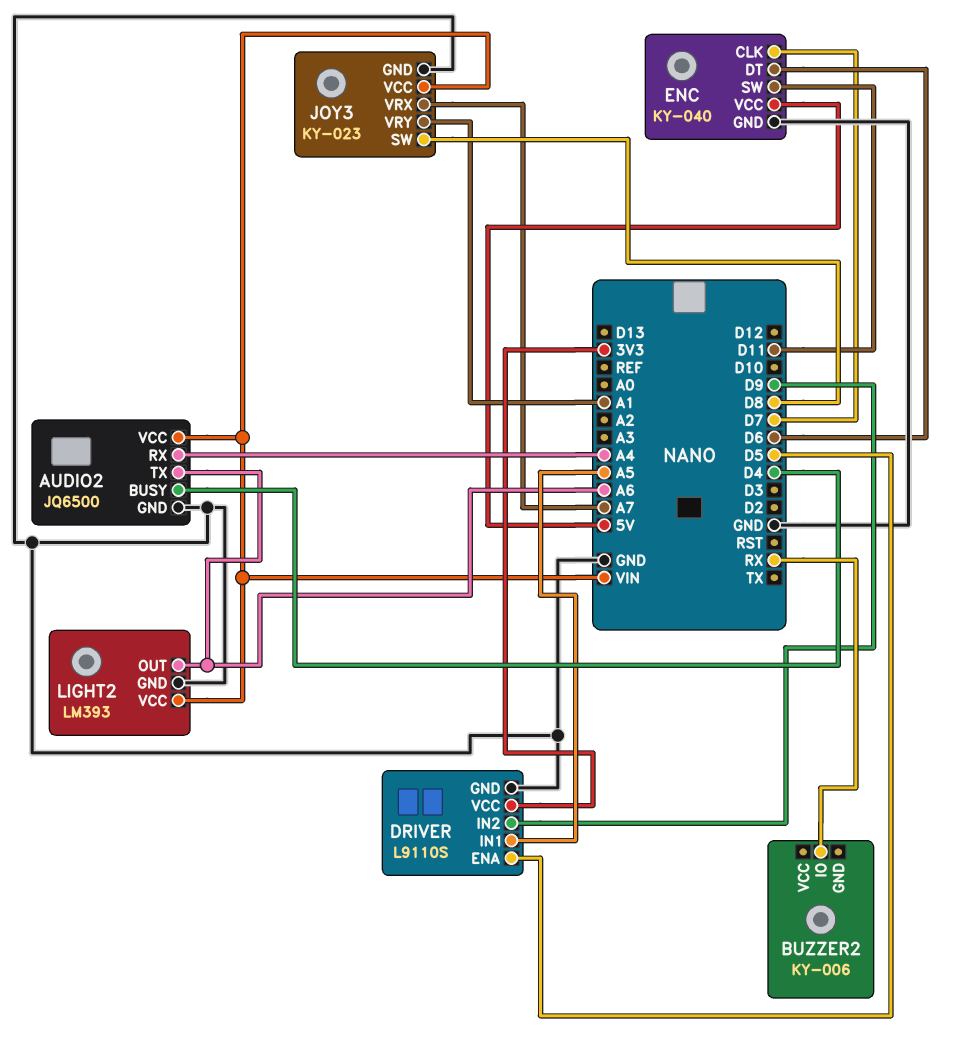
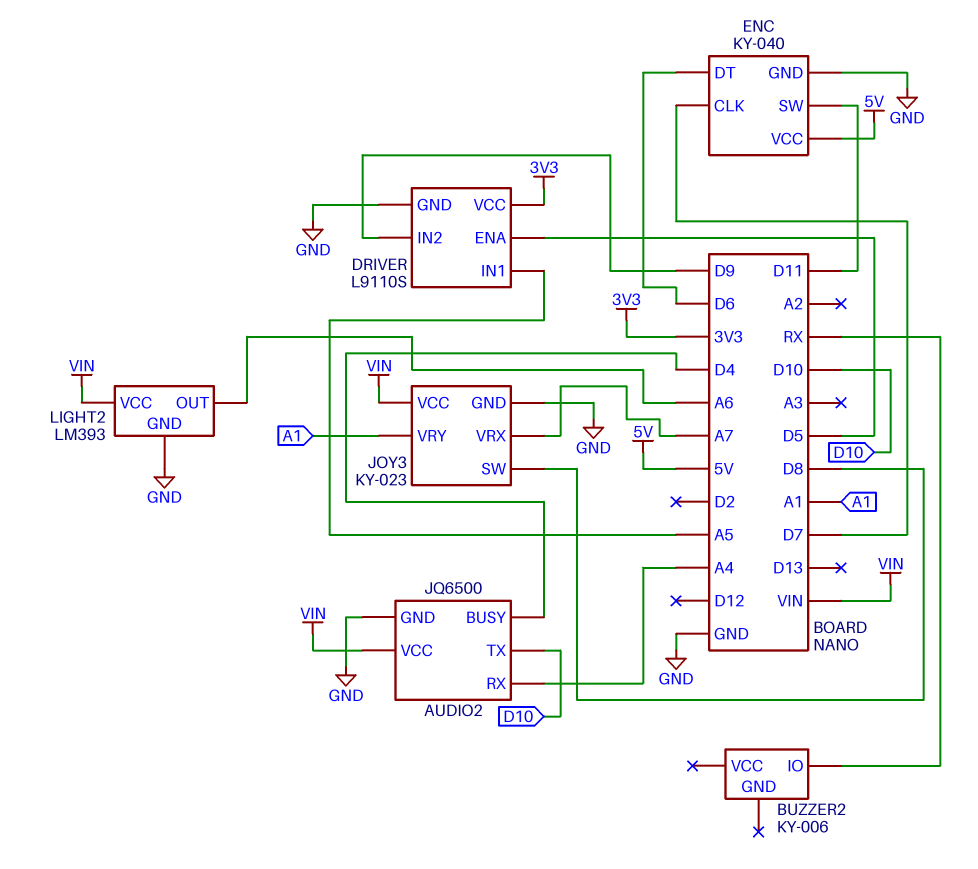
AUDIO2 pin TX: A6 -> D10

